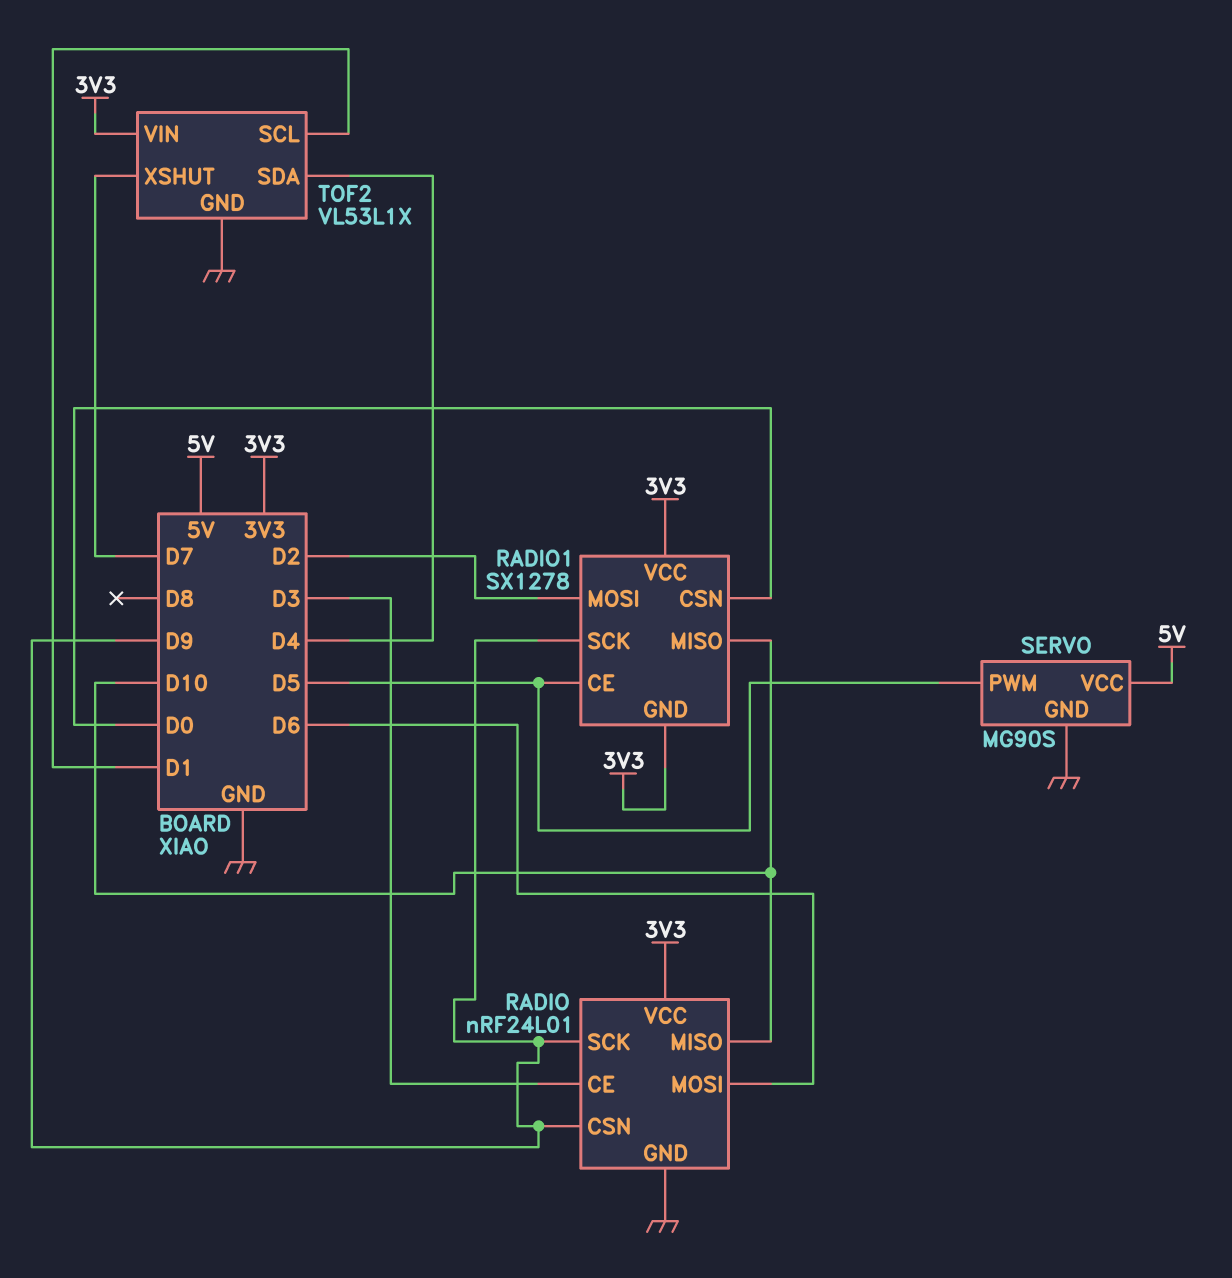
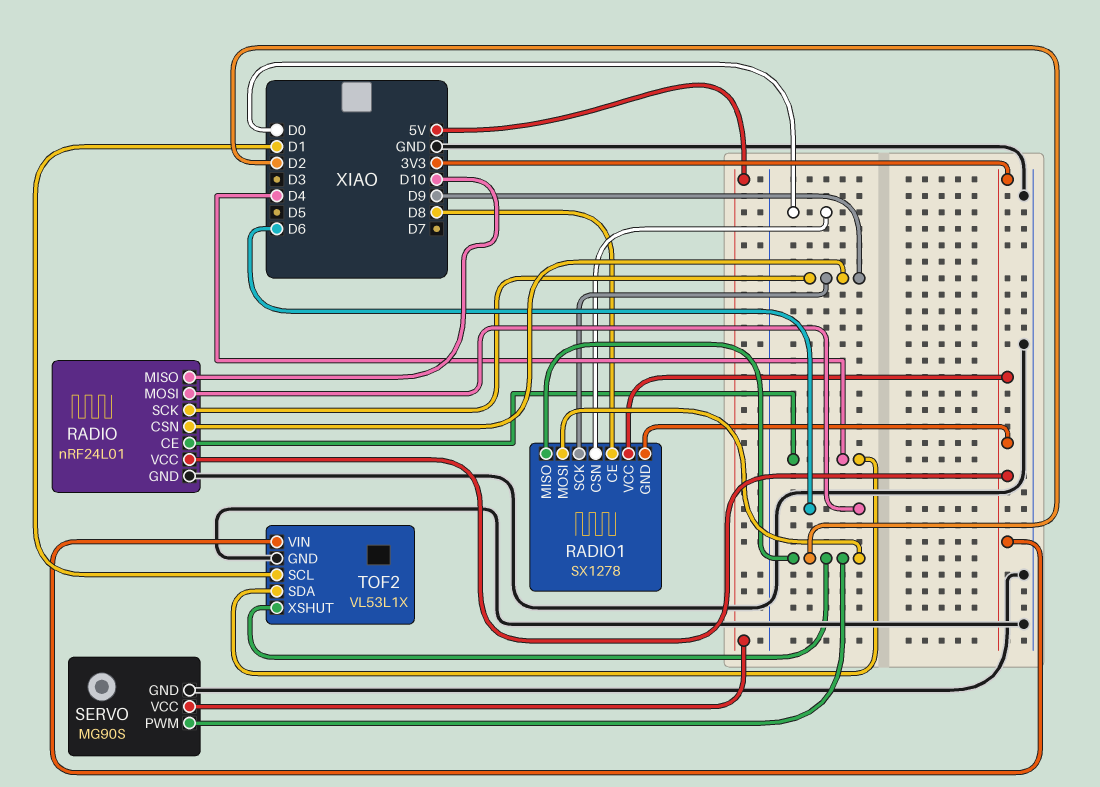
RADIO pin CE: D3 -> D4
RADIO1 pin CE: D5 -> D8
RADIO1 pin MISO: D10 -> D2
SERVO pin PWM: D5 -> D2
TOF2 pin XSHUT: D7 -> D2

